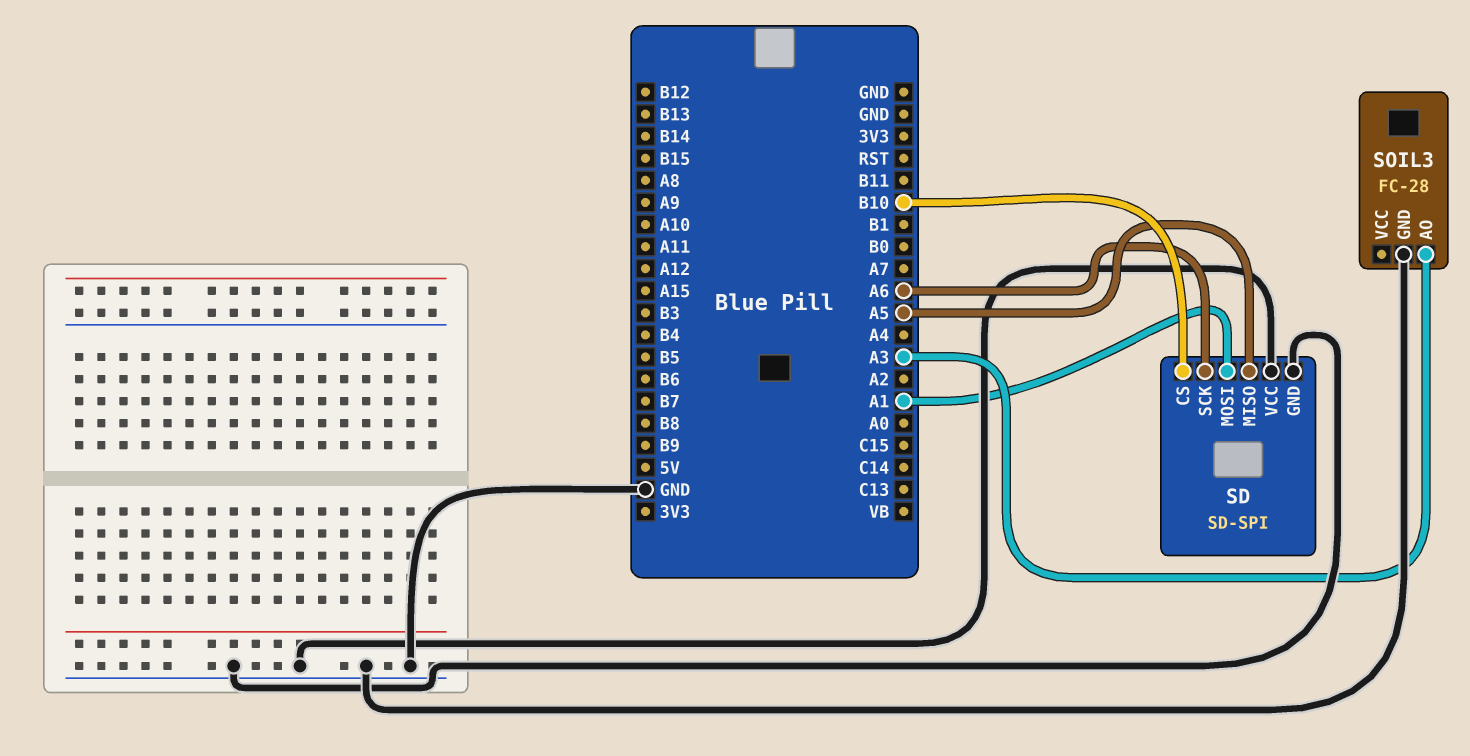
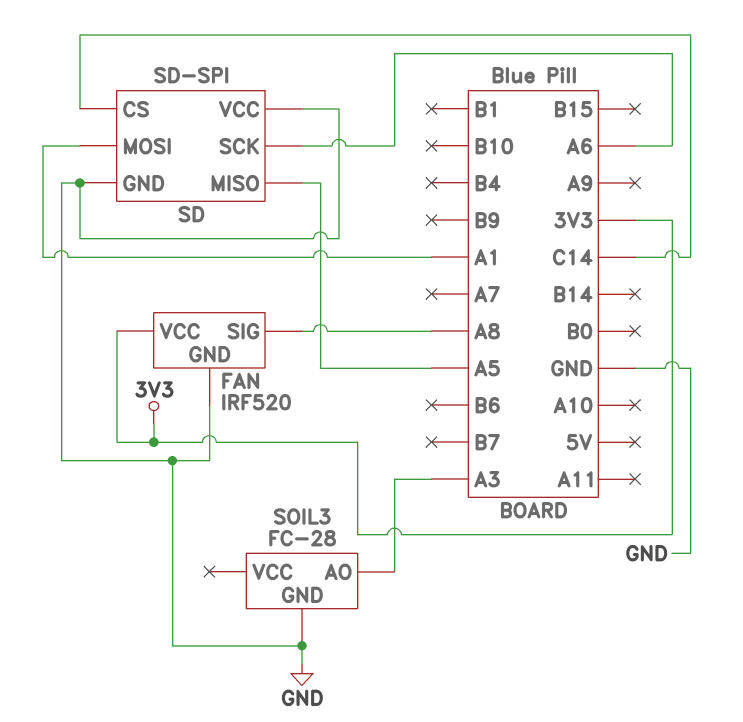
FAN: none -> IRF520
FAN pin GND: none -> GND
FAN pin SIG: none -> A8
FAN pin VCC: none -> 3V3
SD pin CS: B10 -> C14

